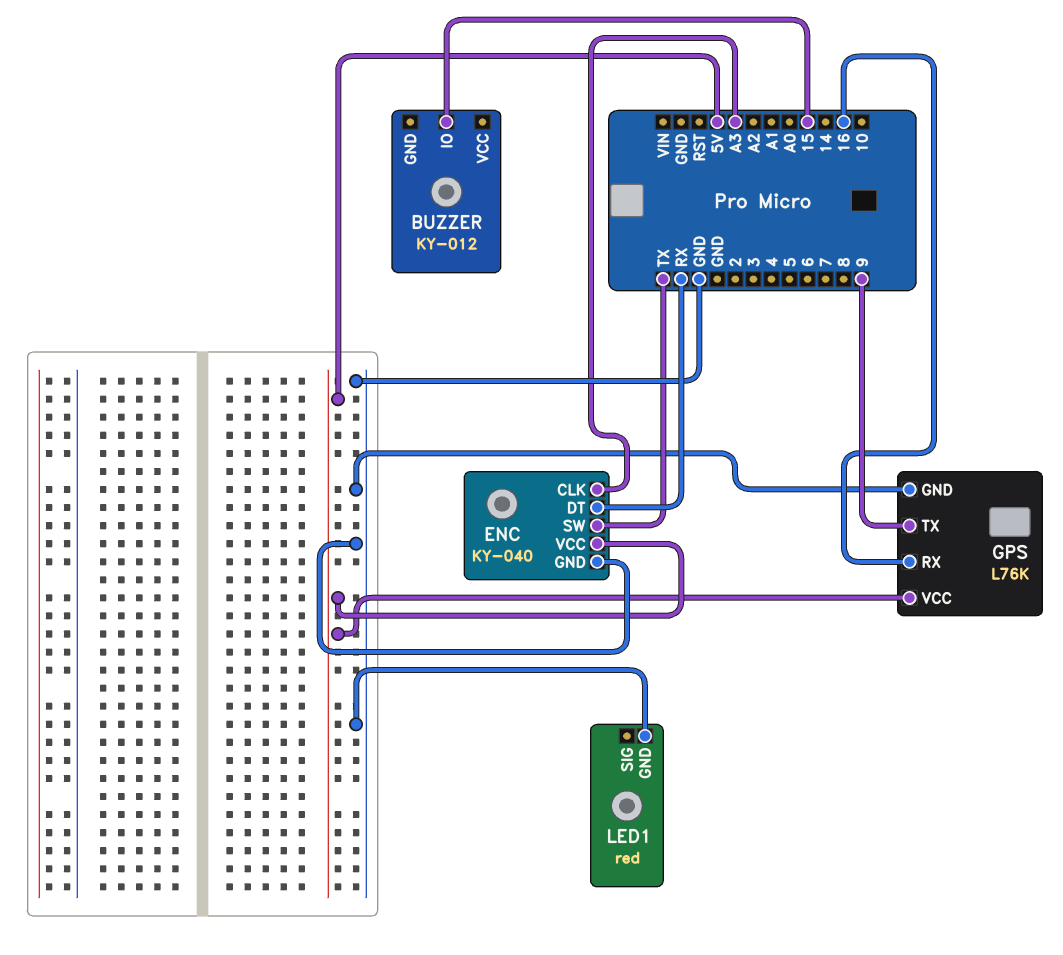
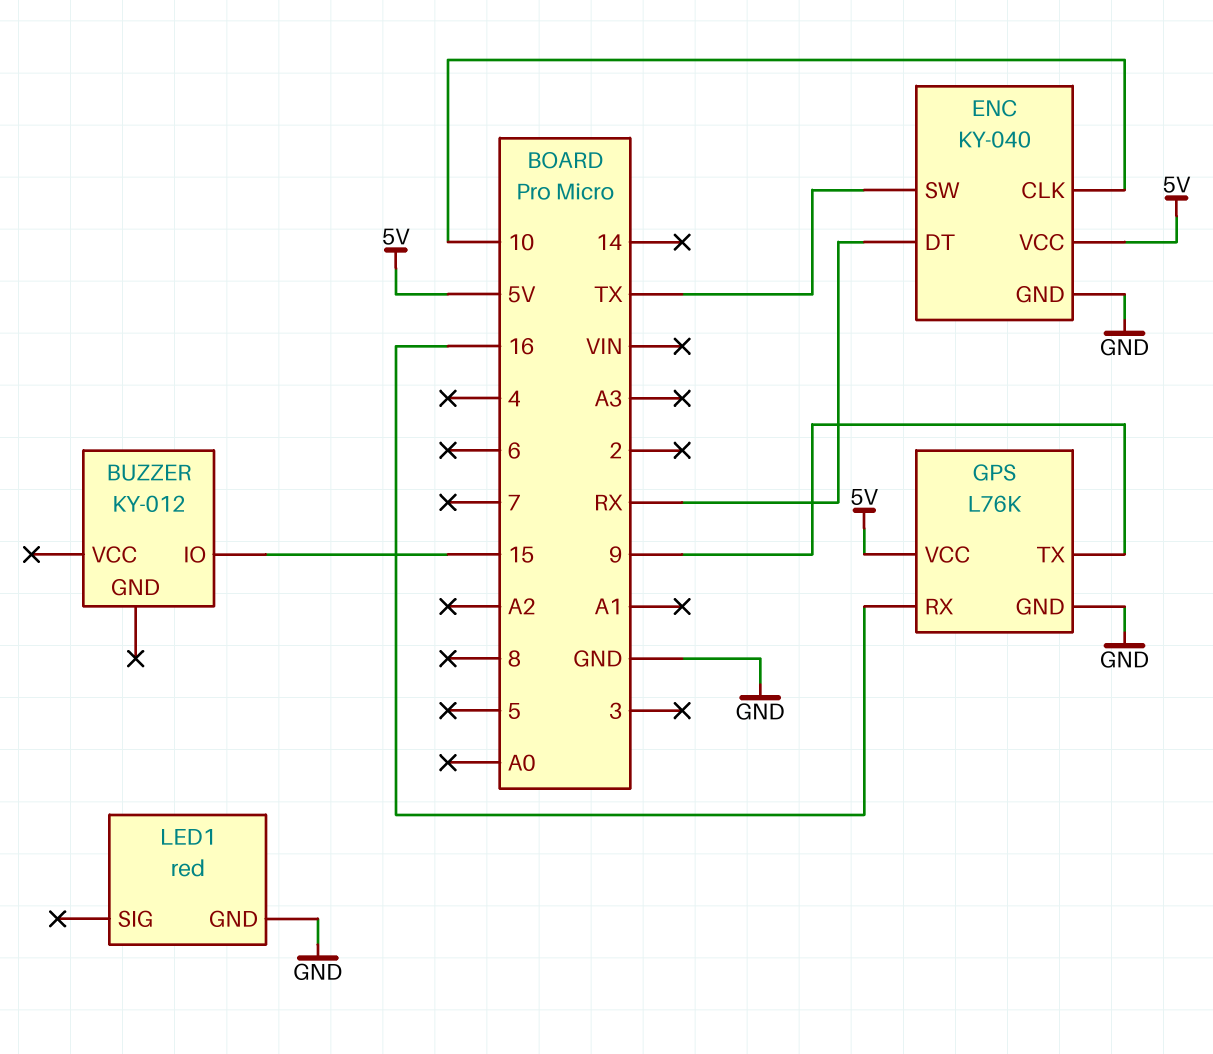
ENC pin CLK: A3 -> 10

